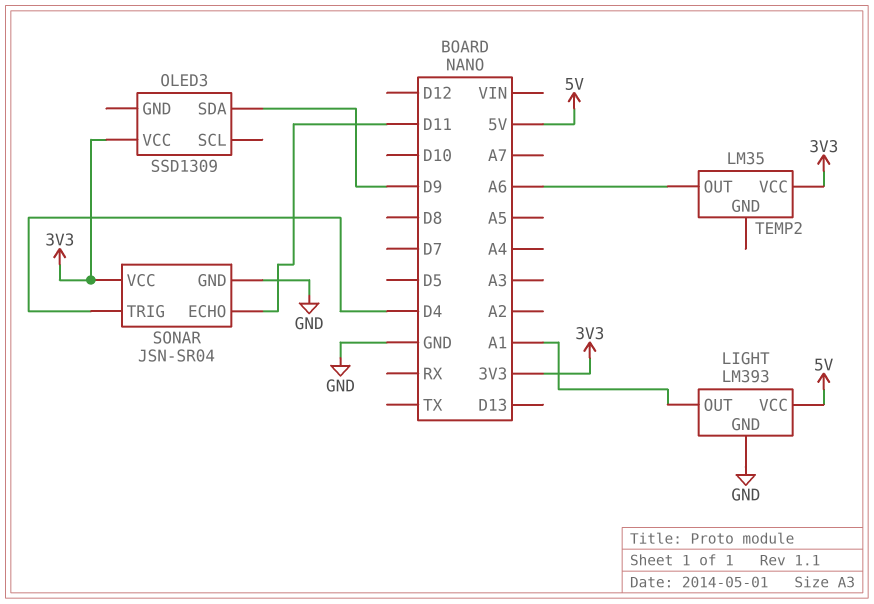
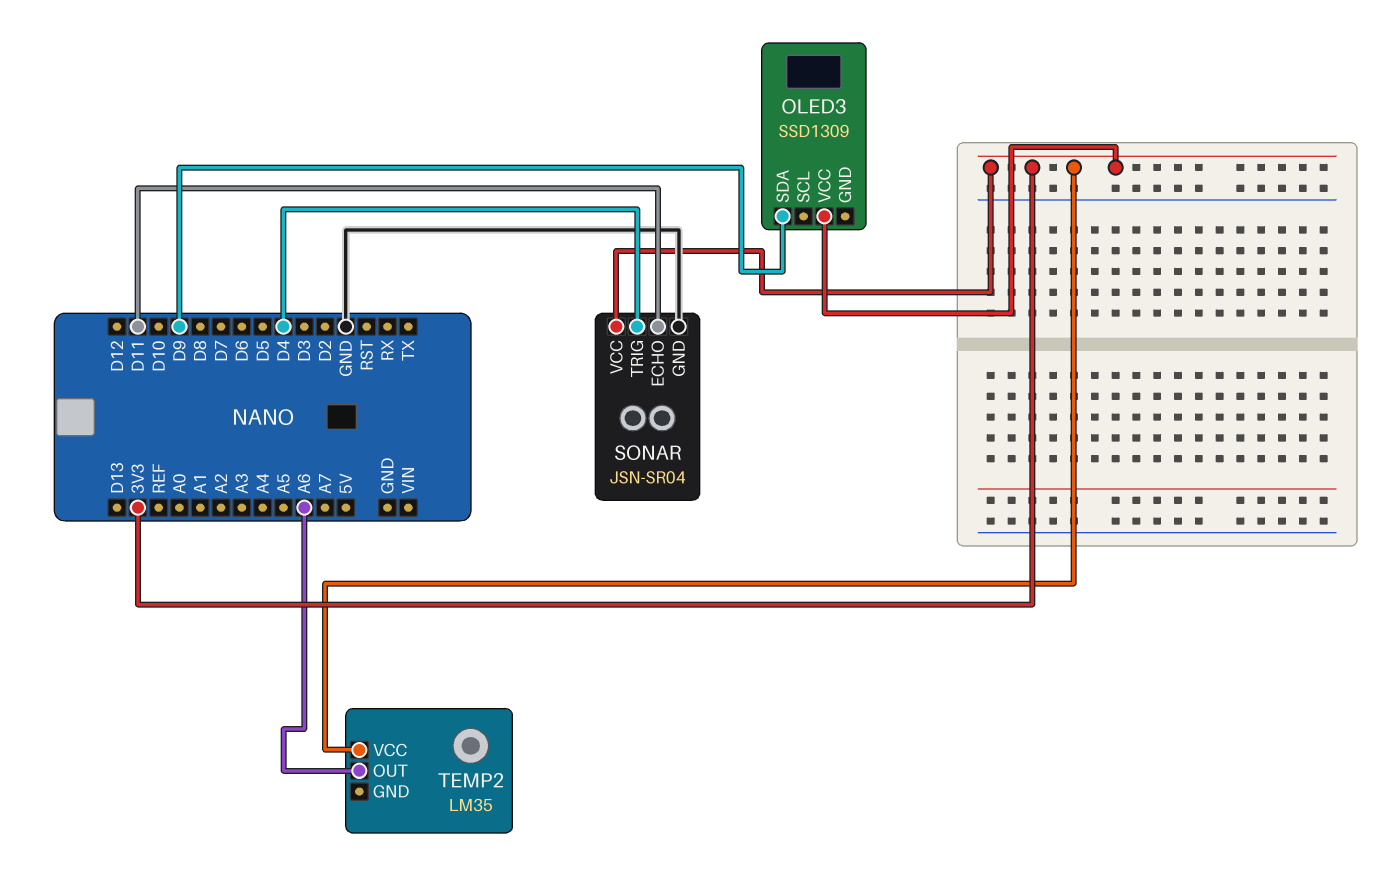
LIGHT: LM393 -> none
LIGHT pin GND: GND -> none
LIGHT pin OUT: A1 -> none
LIGHT pin VCC: 5V -> none

